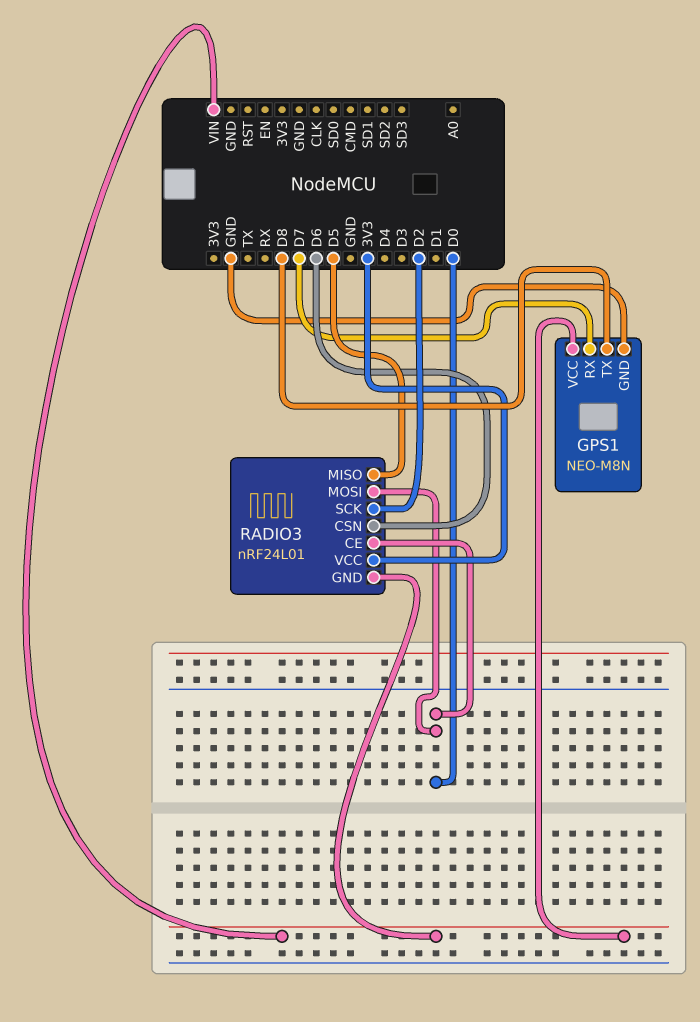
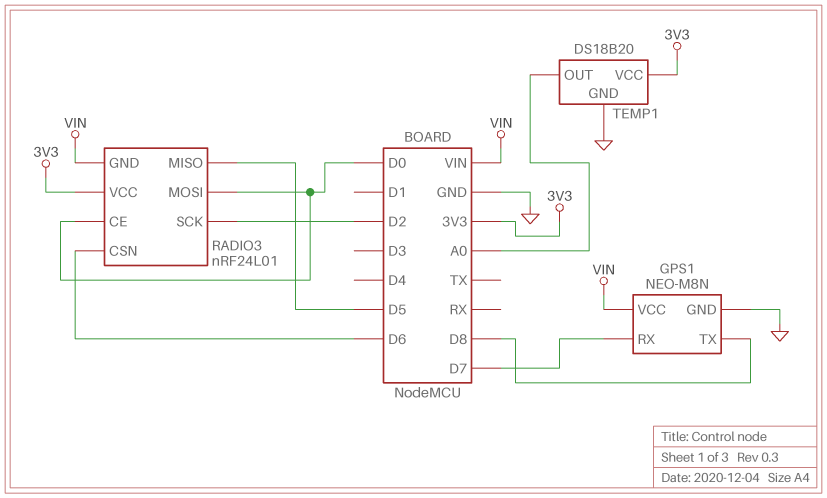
TEMP1: none -> DS18B20
TEMP1 pin GND: none -> GND
TEMP1 pin OUT: none -> A0
TEMP1 pin VCC: none -> 3V3

